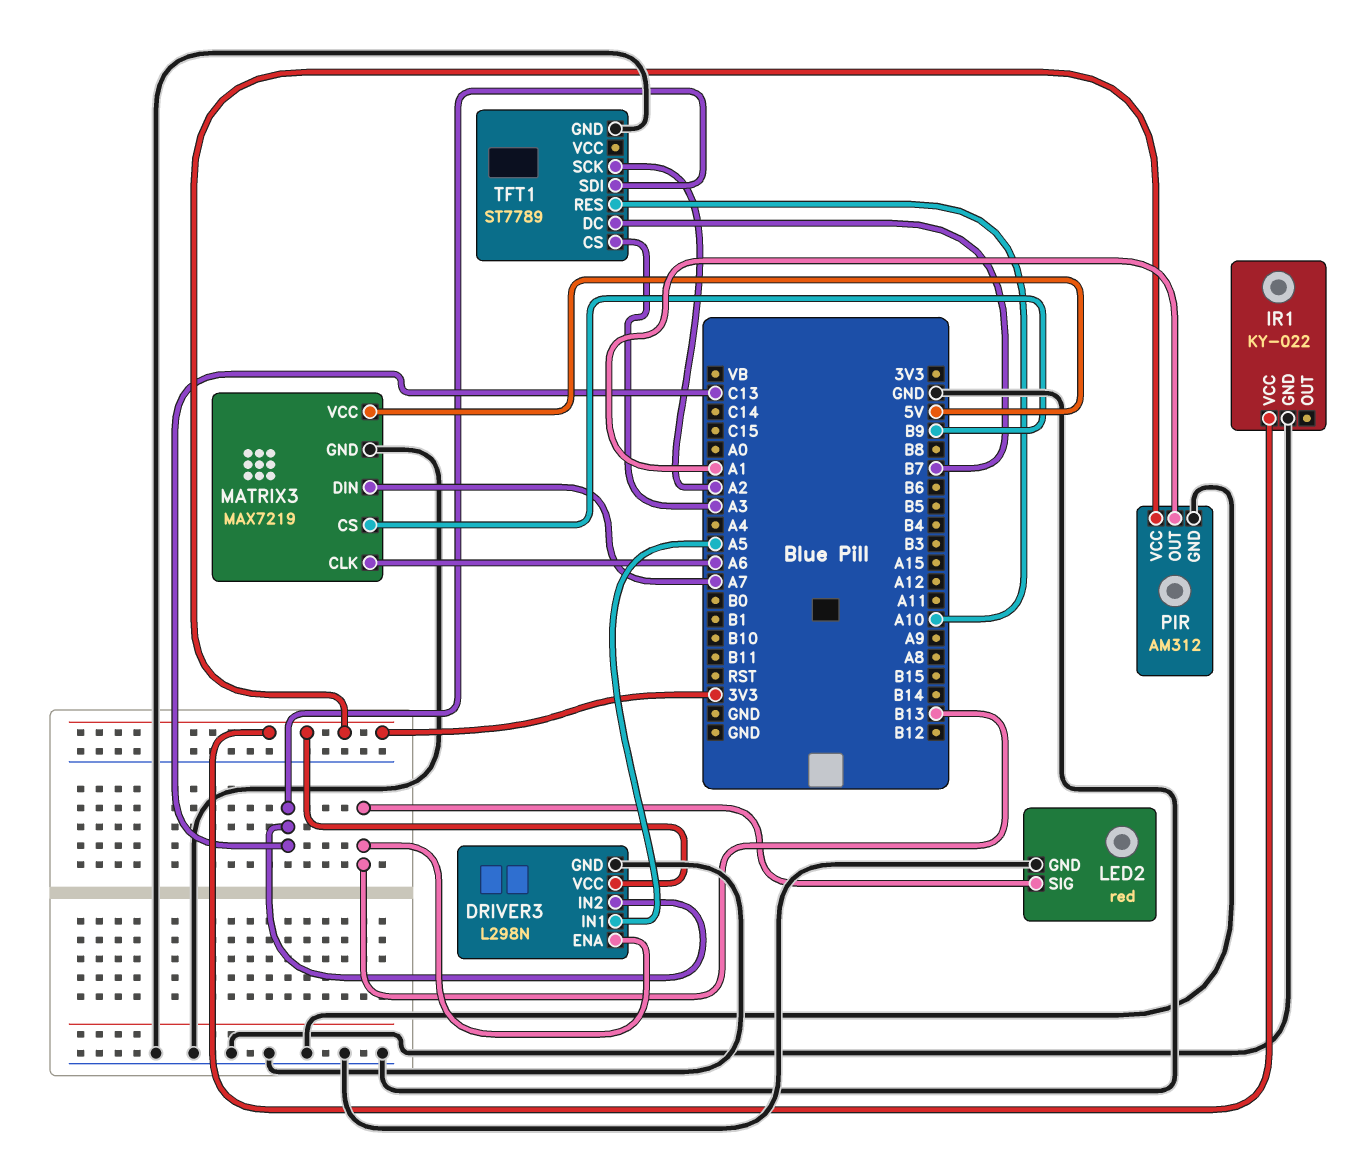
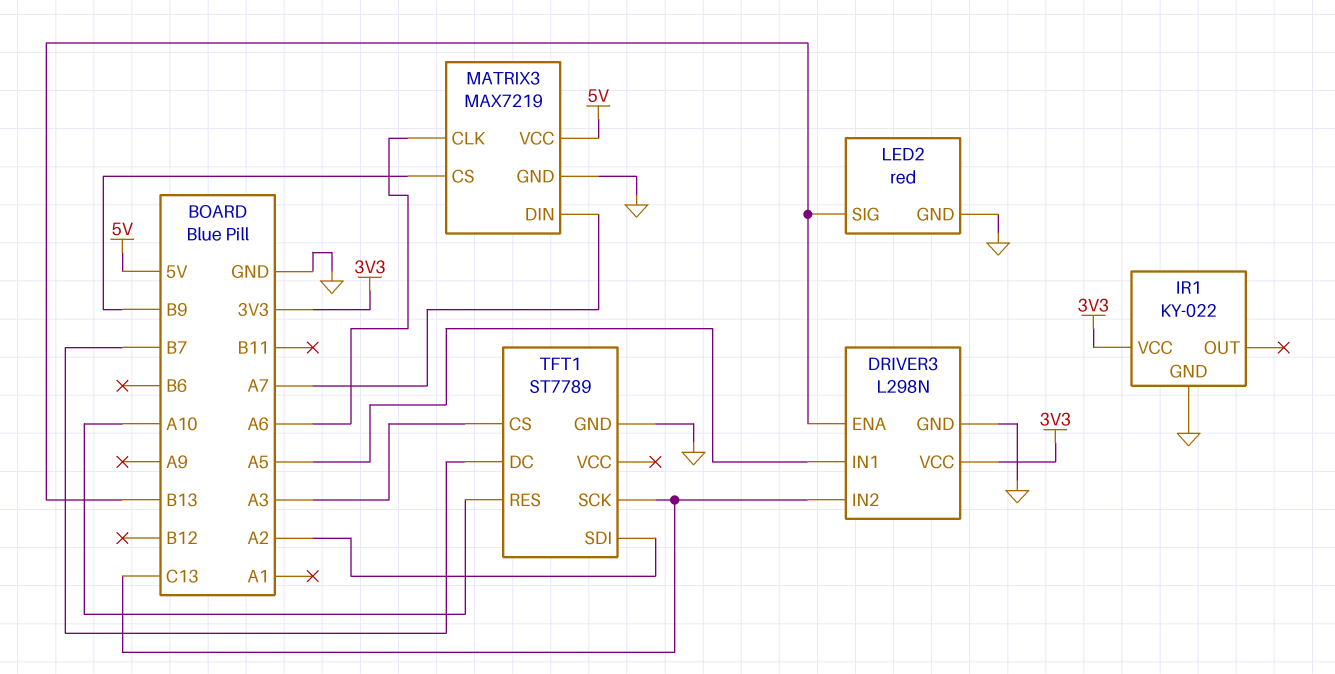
PIR: AM312 -> none
PIR pin GND: GND -> none
PIR pin OUT: A1 -> none
PIR pin VCC: 3V3 -> none
TFT1 pin SCK: A2 -> C13
TFT1 pin SDI: C13 -> A2

